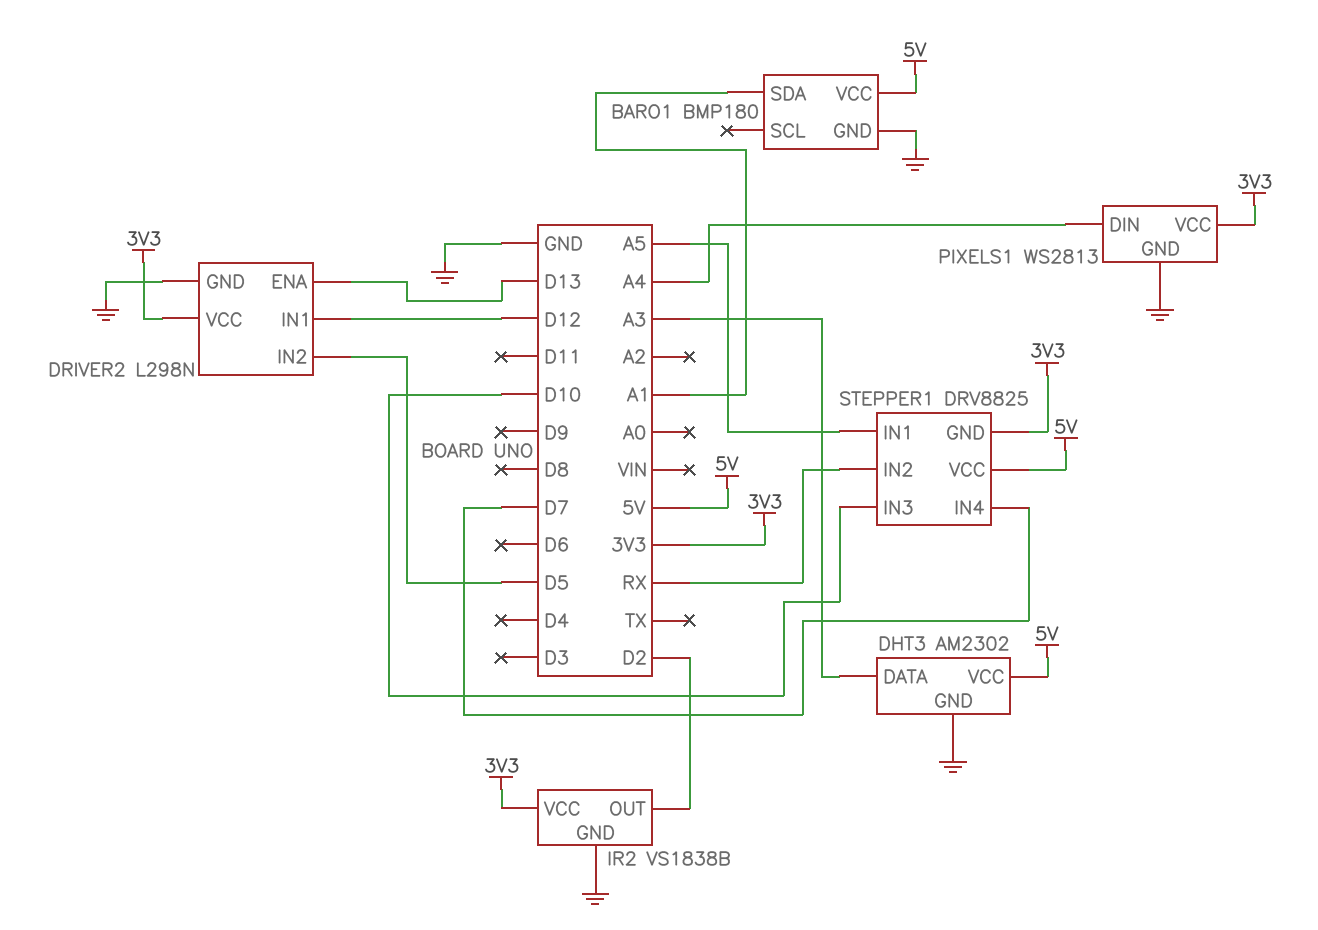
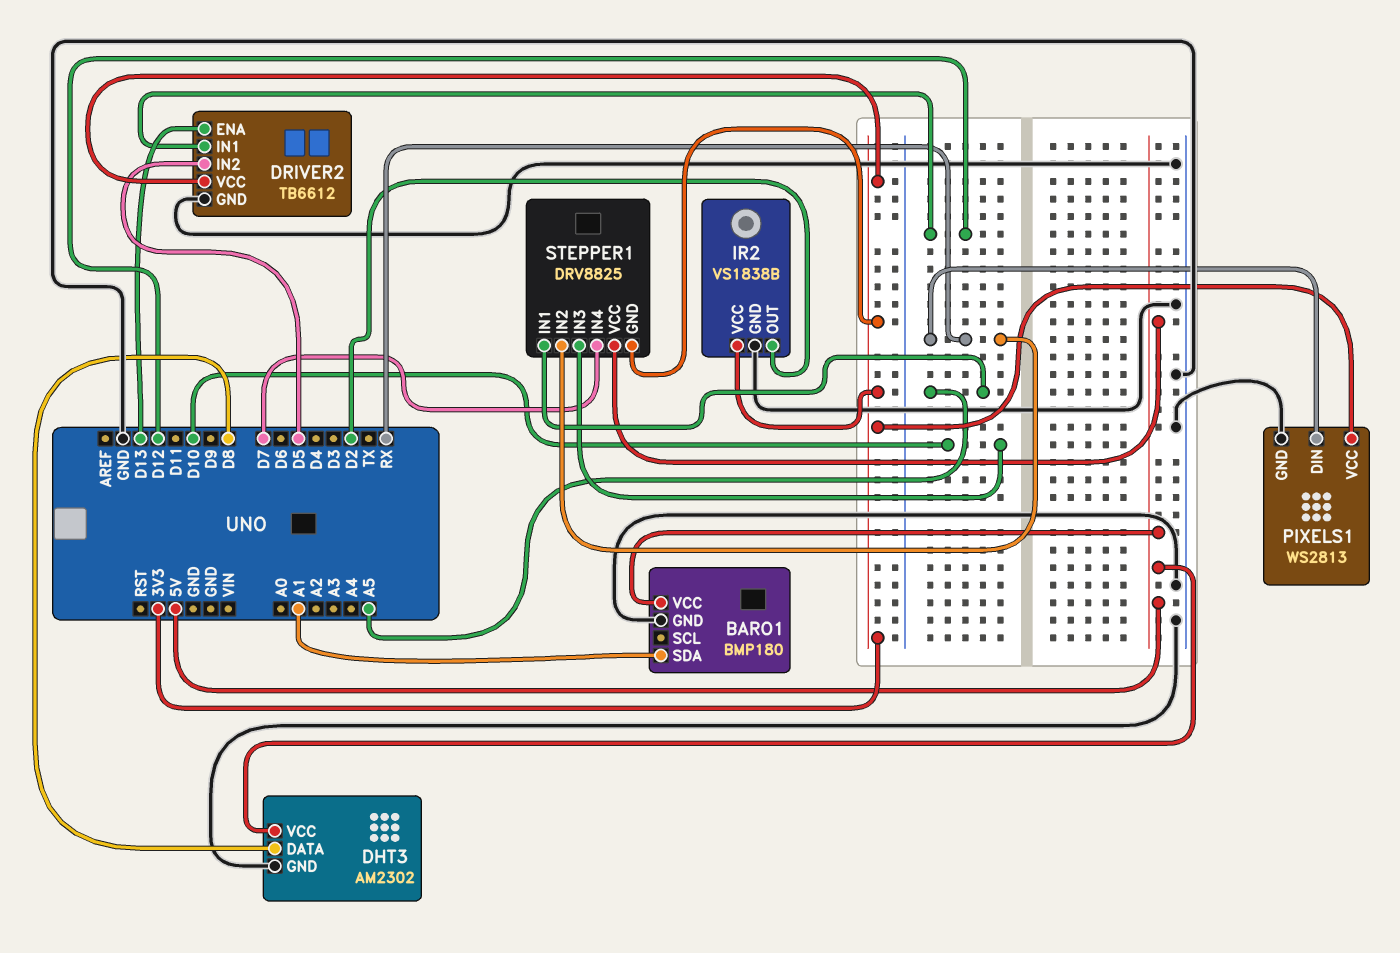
DHT3 pin DATA: A3 -> D8
DRIVER2: L298N -> TB6612
PIXELS1 pin DIN: A4 -> RX

